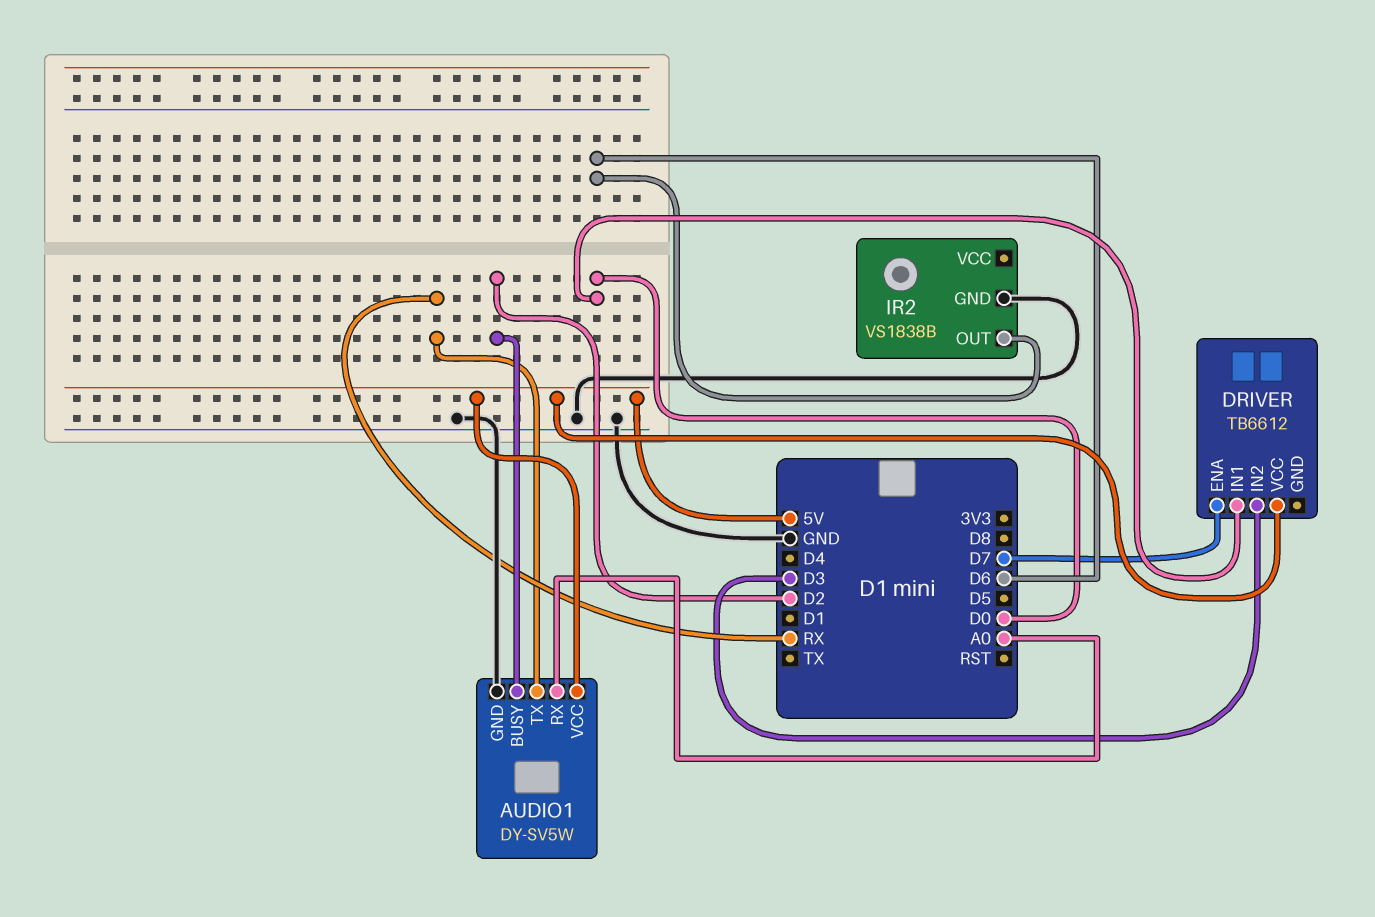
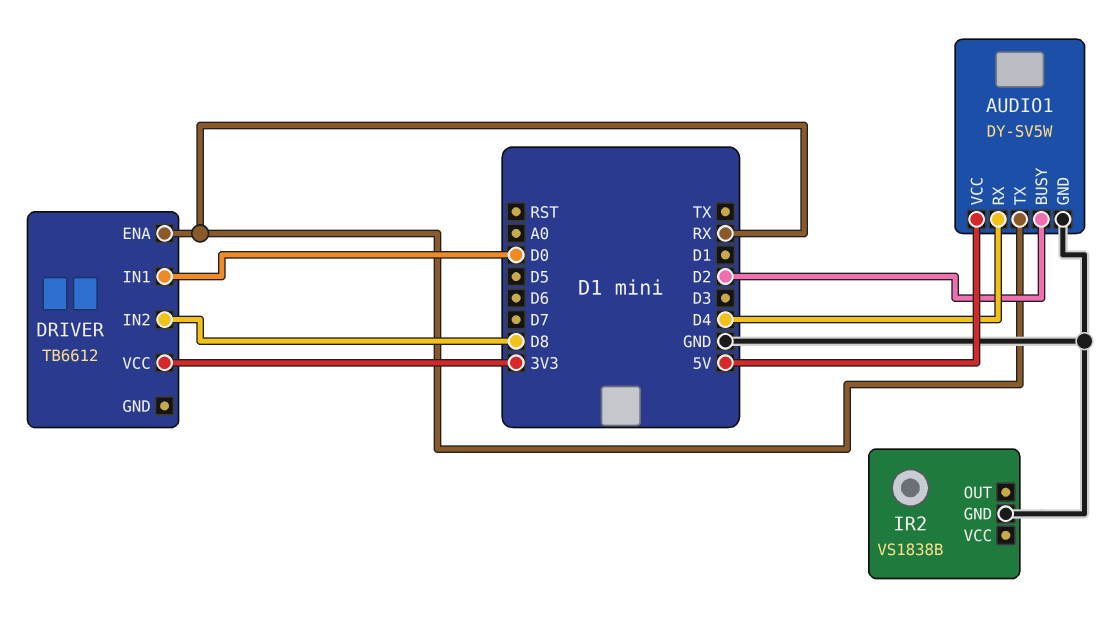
AUDIO1 pin RX: A0 -> D4
DRIVER pin ENA: D7 -> RX
DRIVER pin IN2: D3 -> D8
DRIVER pin VCC: 5V -> 3V3
IR2 pin OUT: D6 -> none

